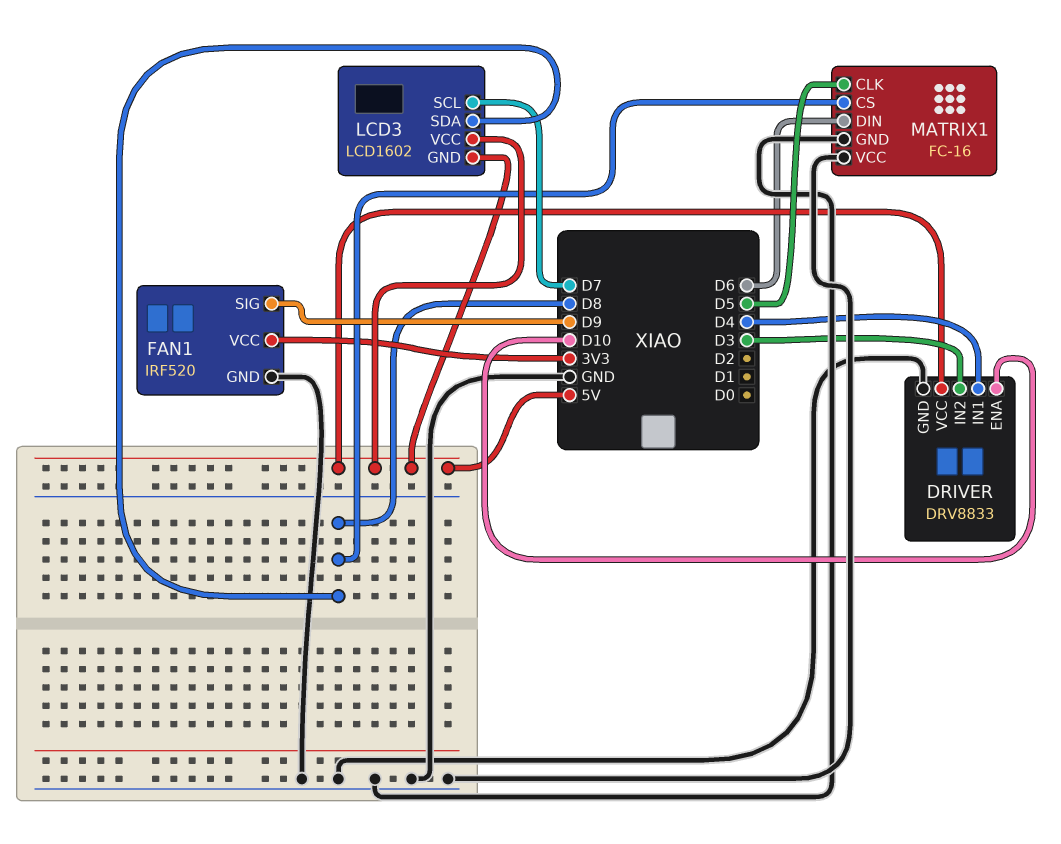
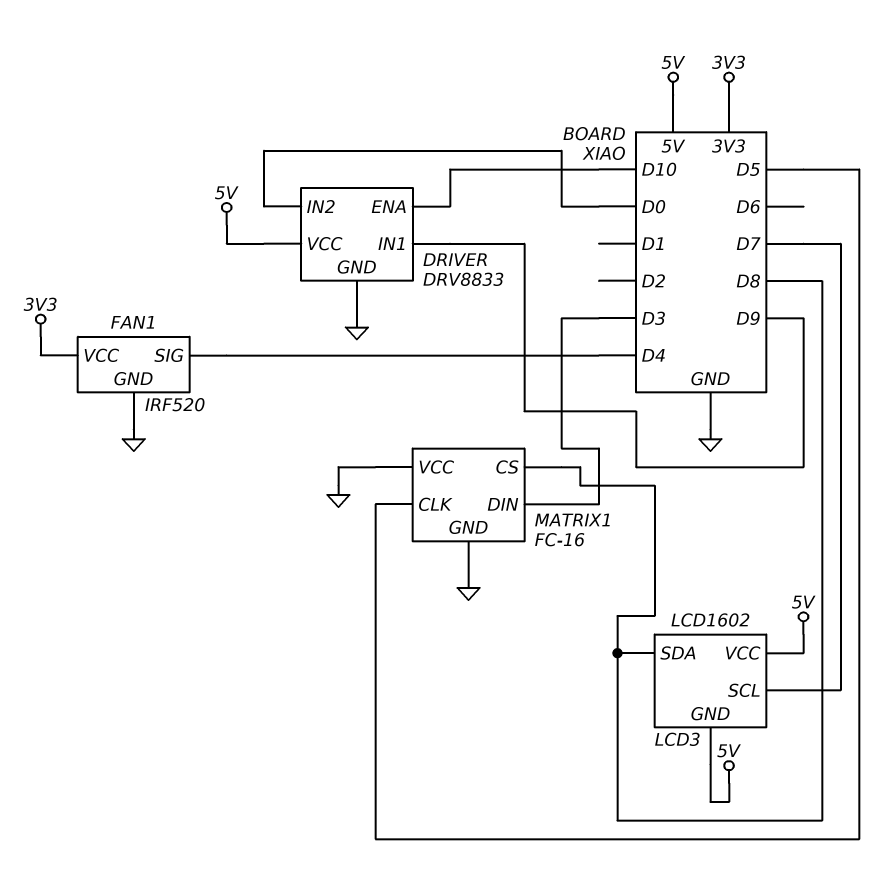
DRIVER pin IN1: D4 -> D9
DRIVER pin IN2: D3 -> D0
FAN1 pin SIG: D9 -> D4
MATRIX1 pin DIN: D6 -> D3

